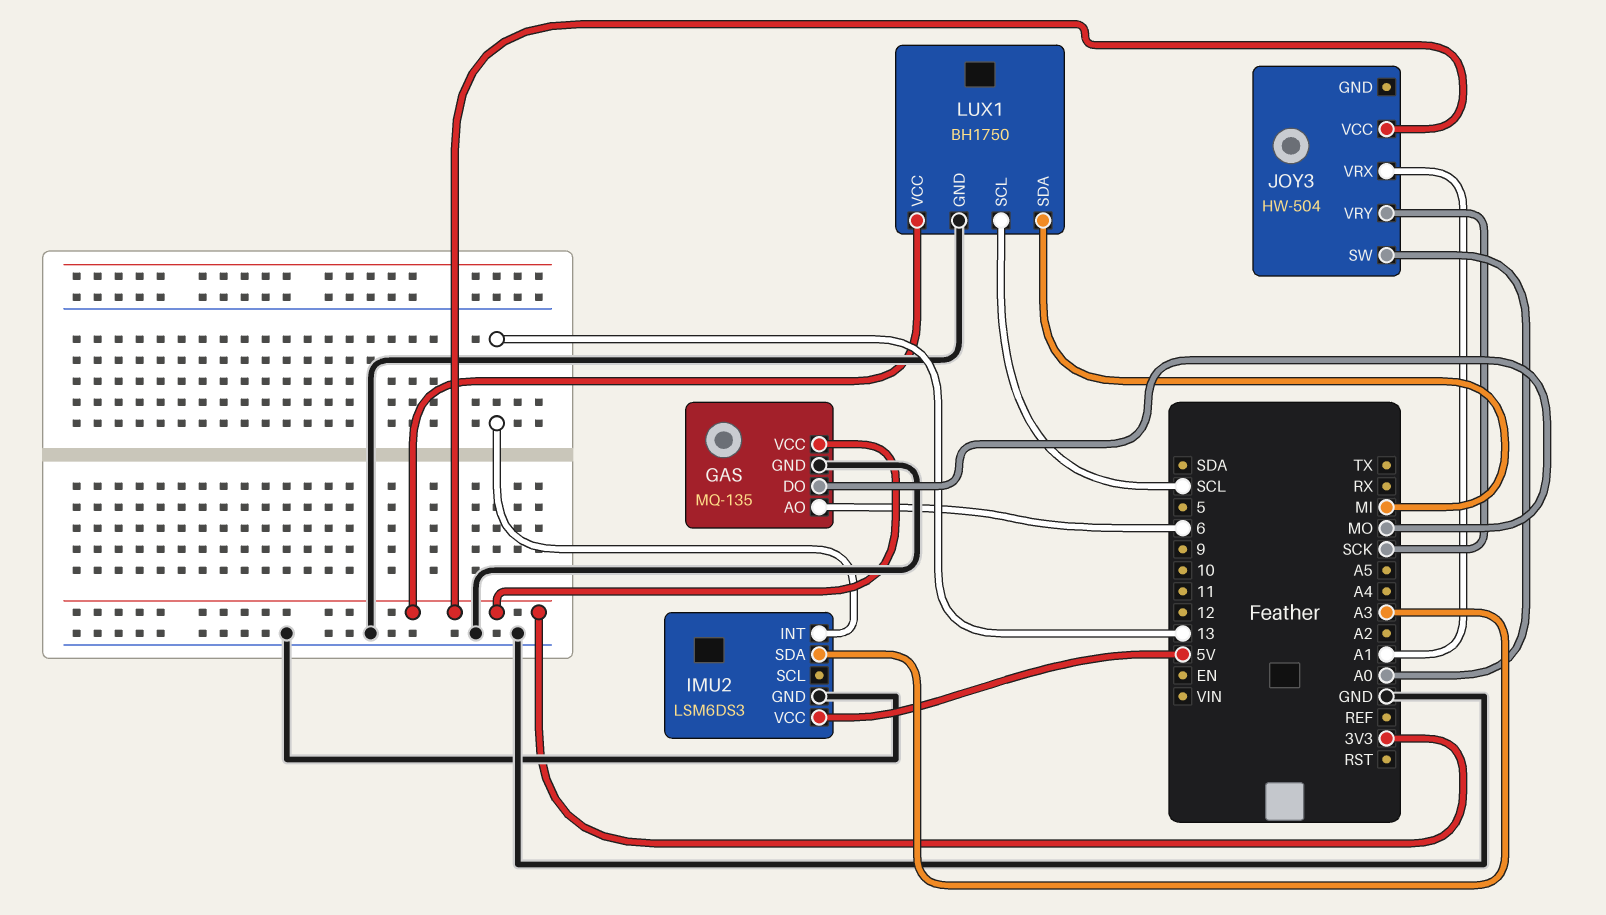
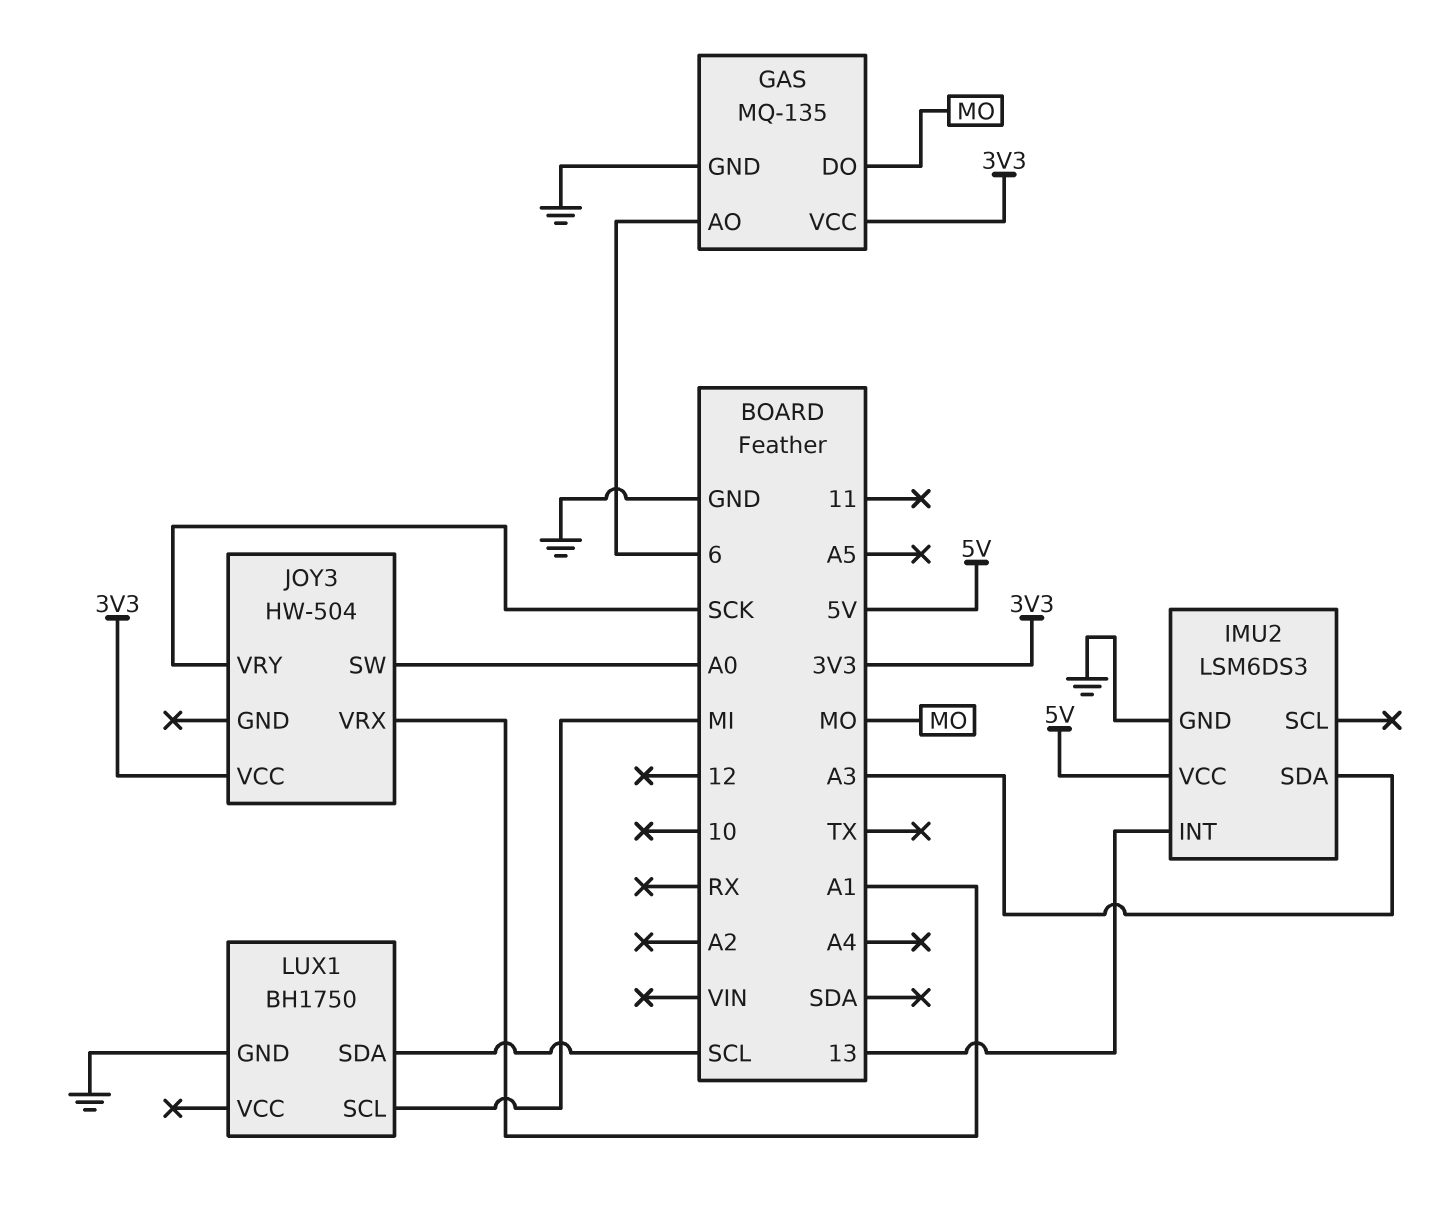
LUX1 pin SCL: SCL -> MI
LUX1 pin SDA: MI -> SCL
LUX1 pin VCC: 3V3 -> none

